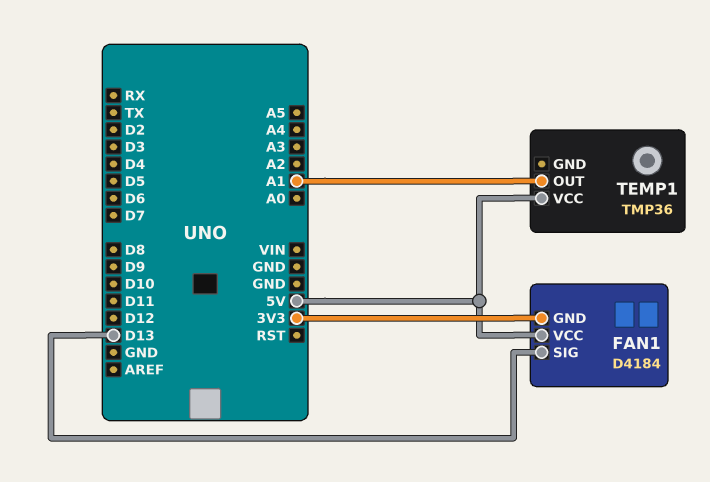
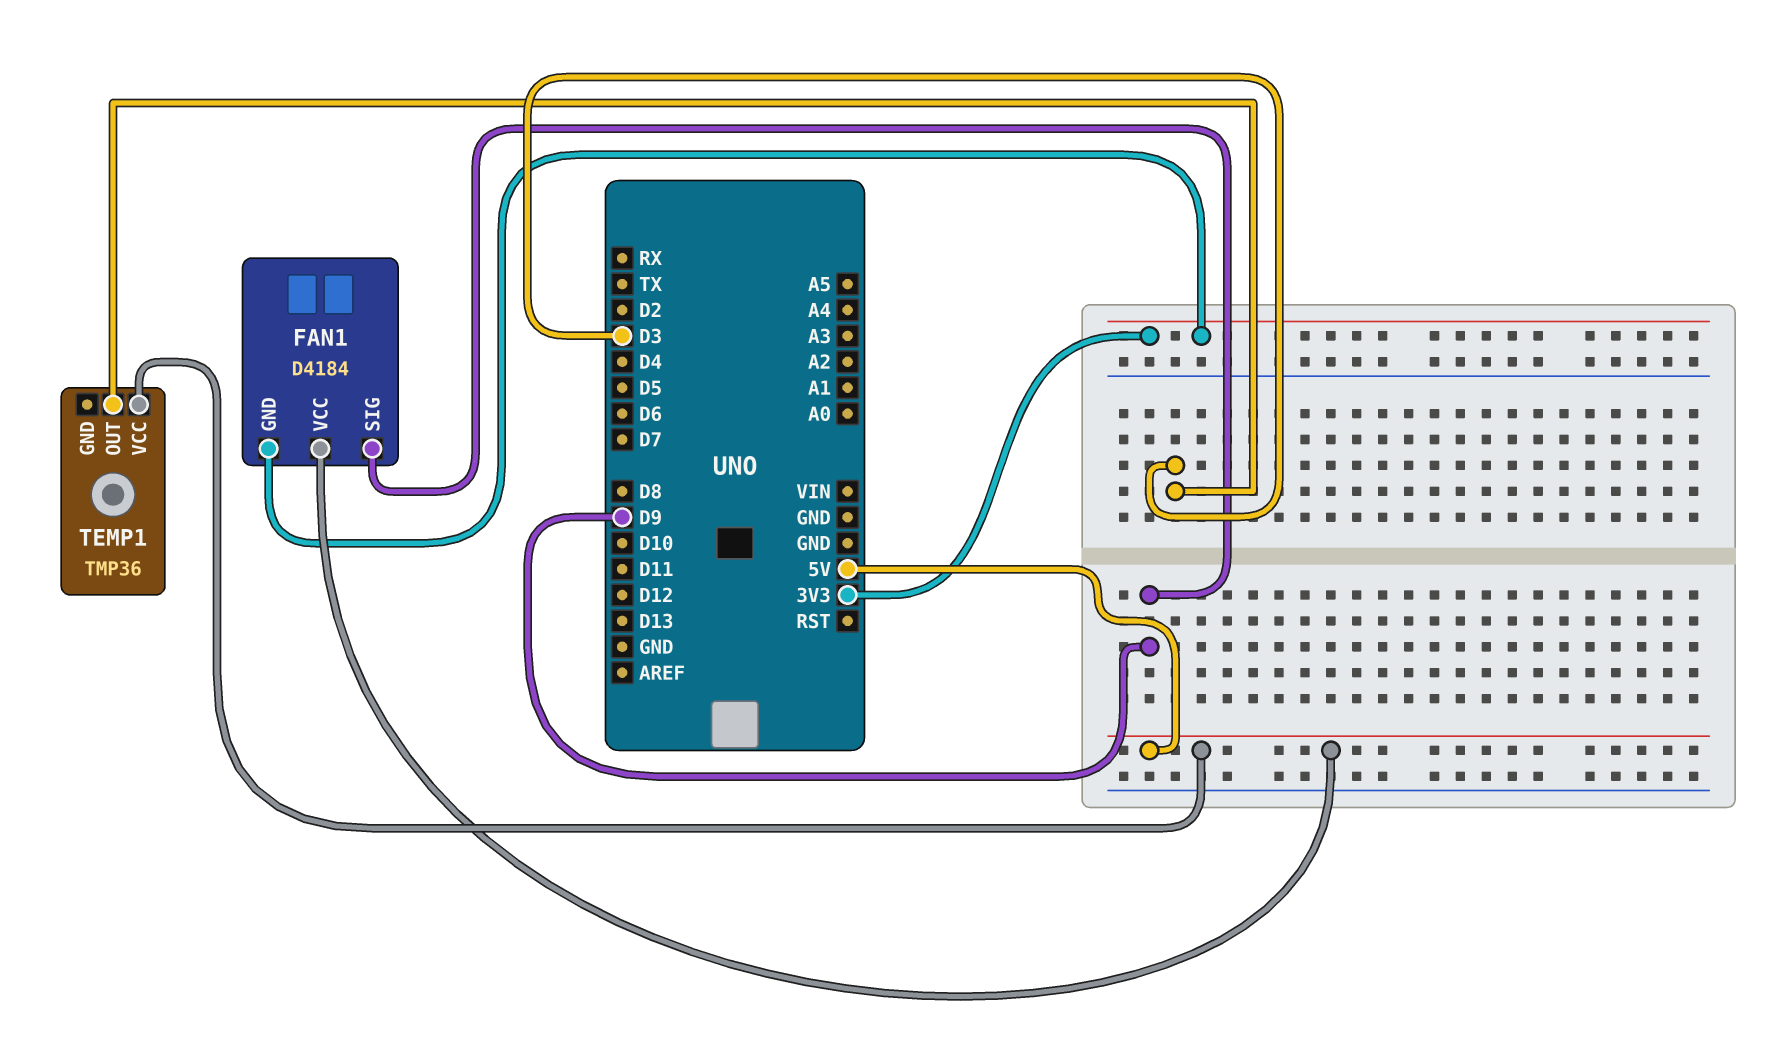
FAN1 pin SIG: D13 -> D9
TEMP1 pin OUT: A1 -> D3

